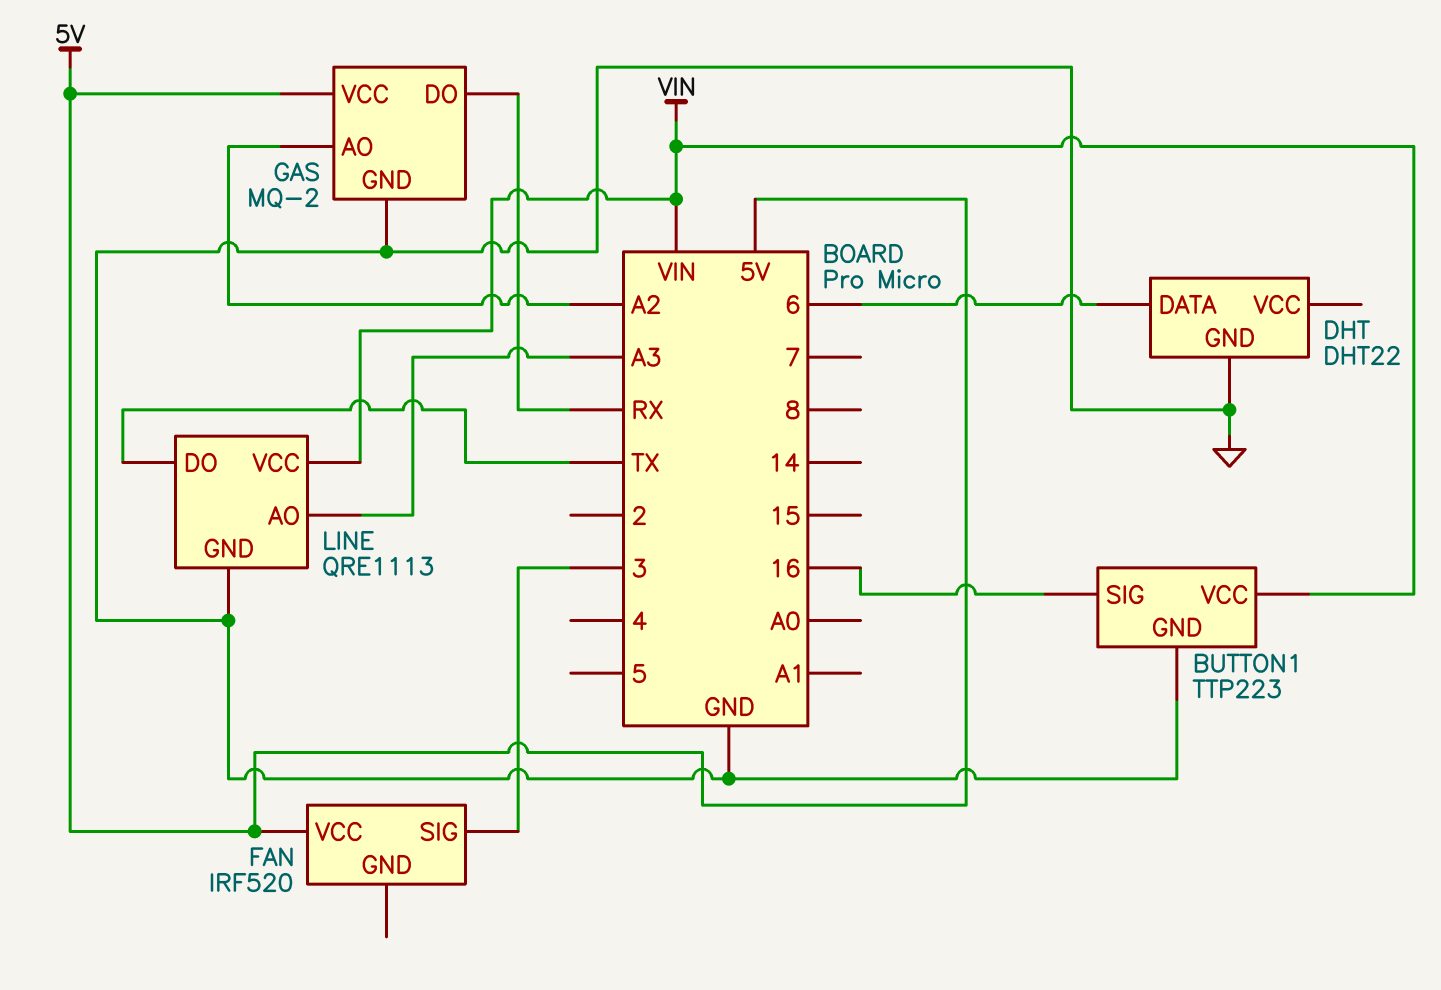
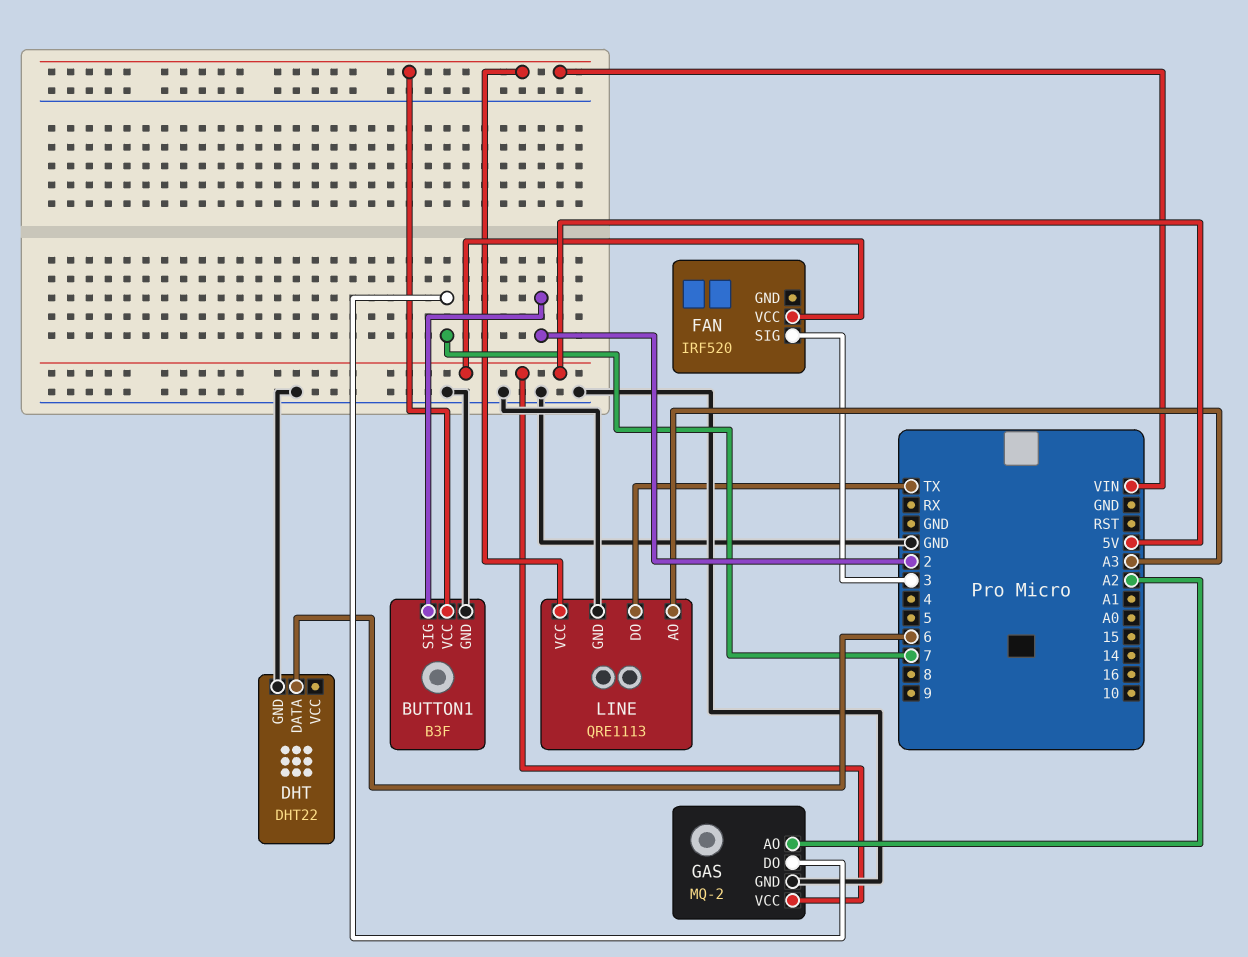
BUTTON1: TTP223 -> B3F
BUTTON1 pin SIG: 16 -> 2
GAS pin DO: RX -> 7

